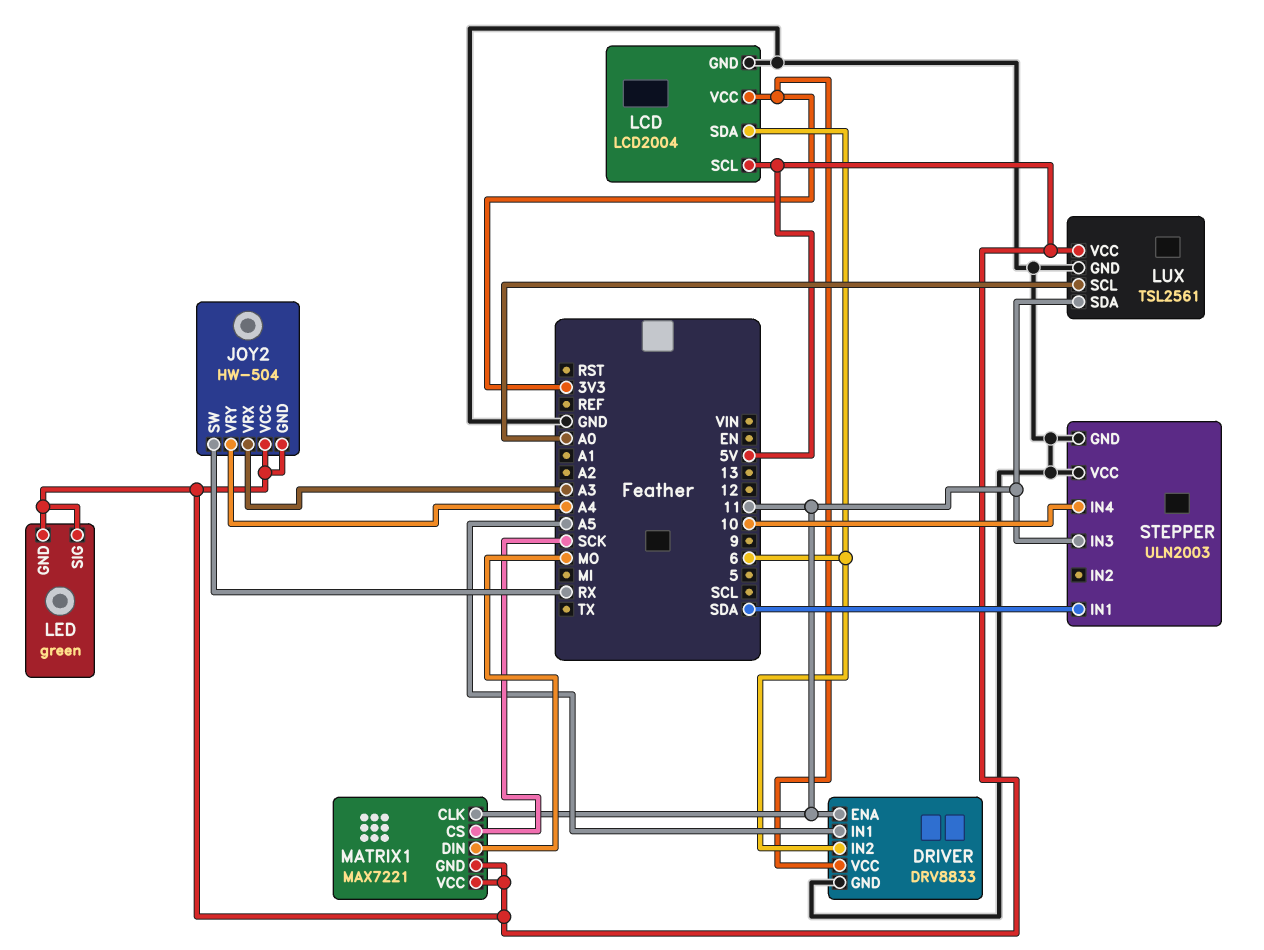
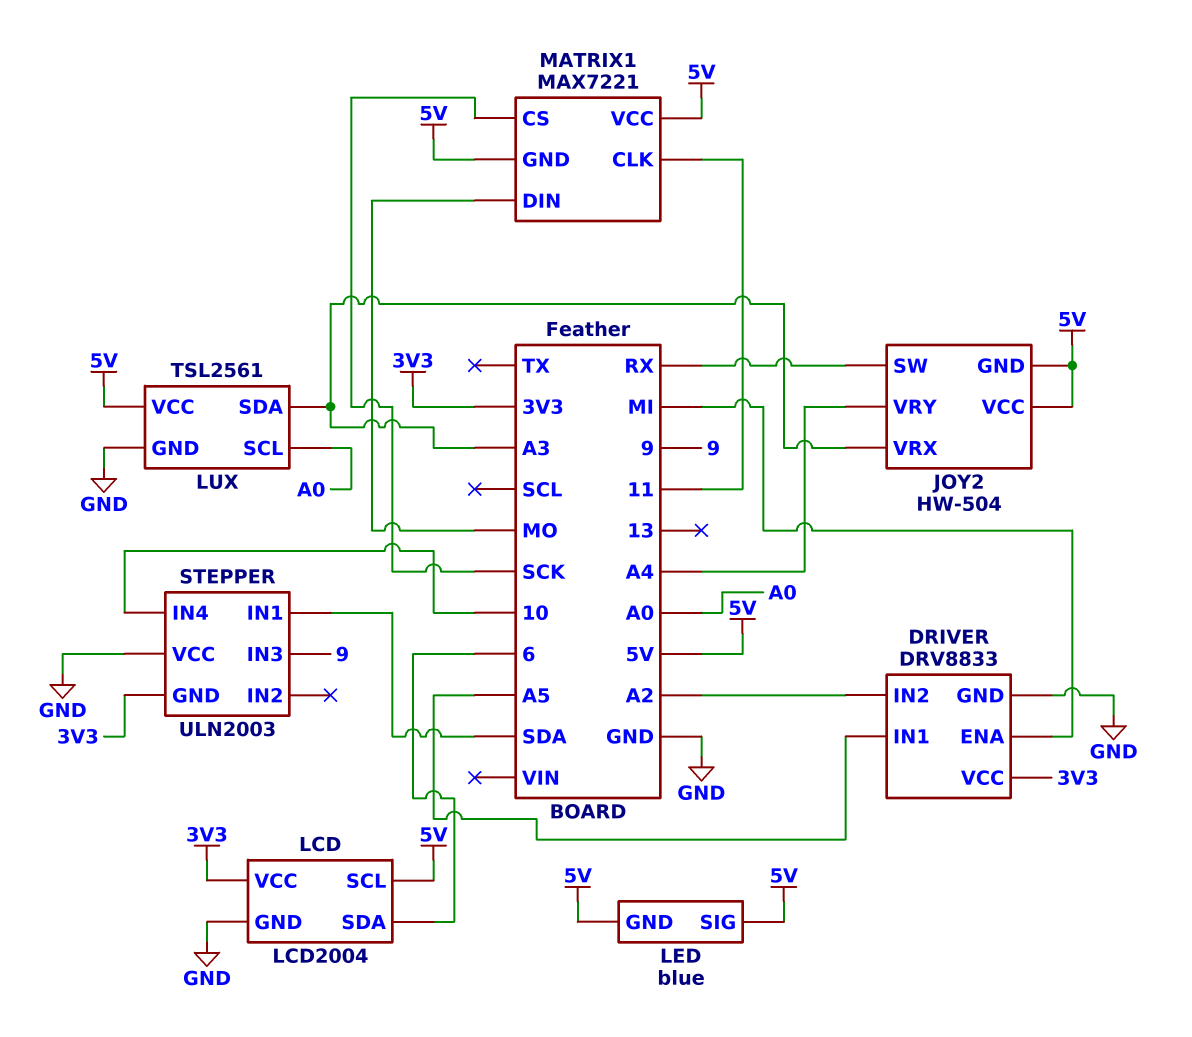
DRIVER pin ENA: 11 -> MI
DRIVER pin IN2: 6 -> A2
LED: green -> blue
LUX pin SDA: 11 -> A3
STEPPER pin GND: GND -> 3V3
STEPPER pin IN3: 11 -> 9

